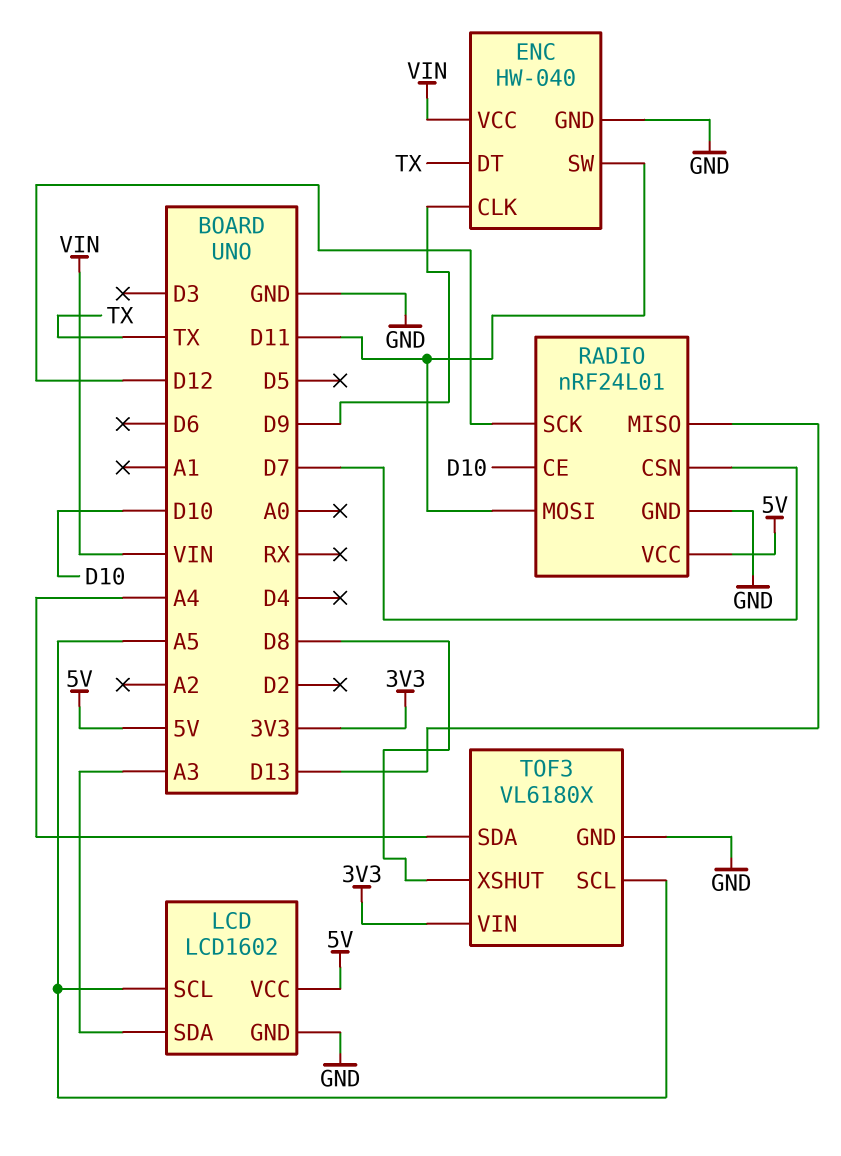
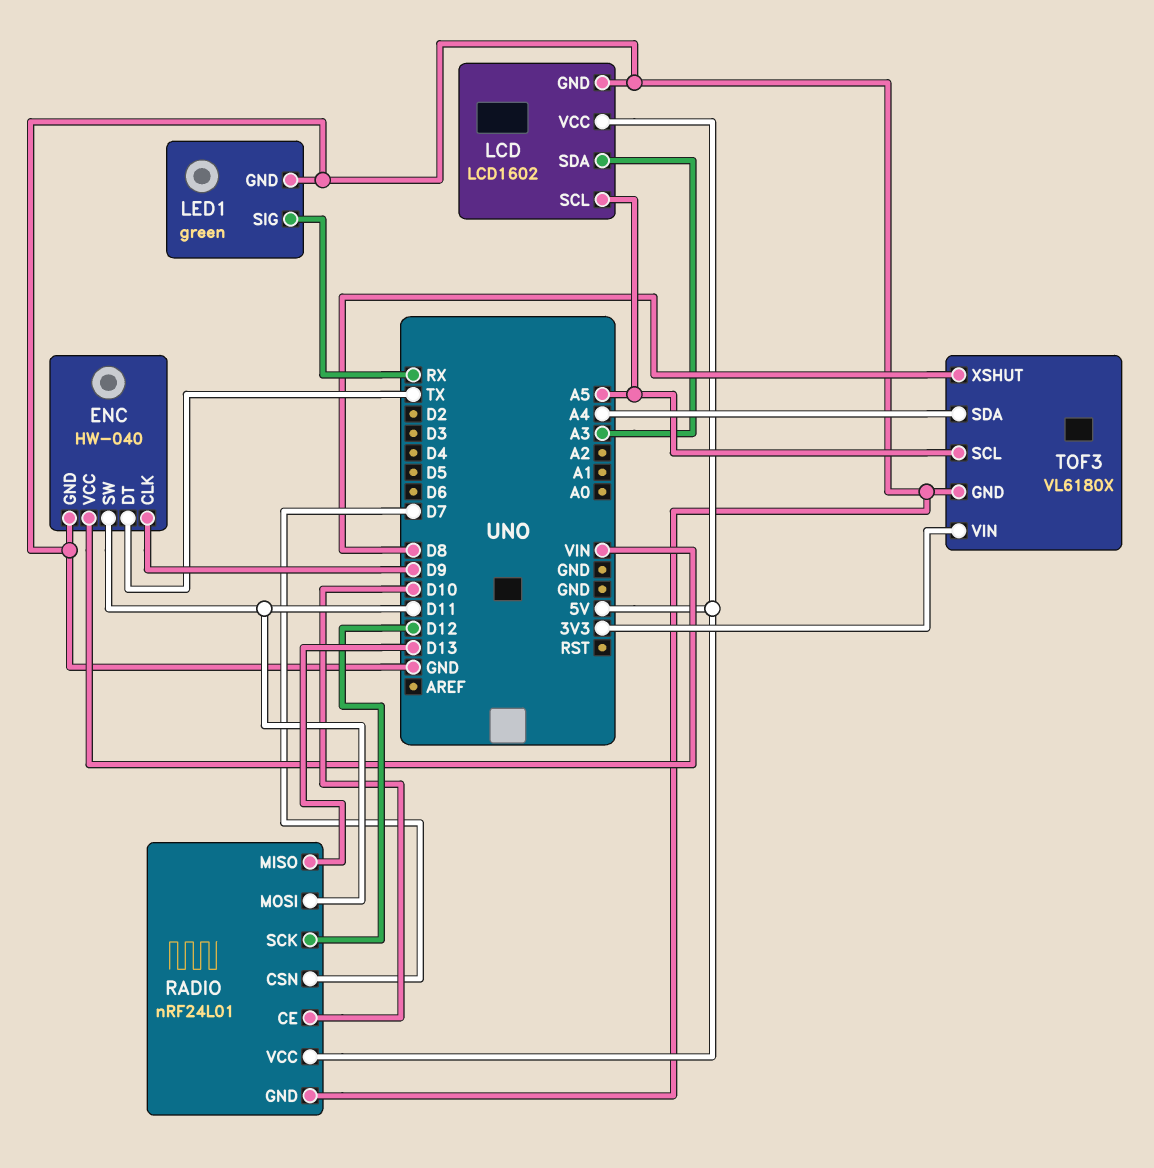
LED1: none -> green
LED1 pin GND: none -> GND
LED1 pin SIG: none -> RX

